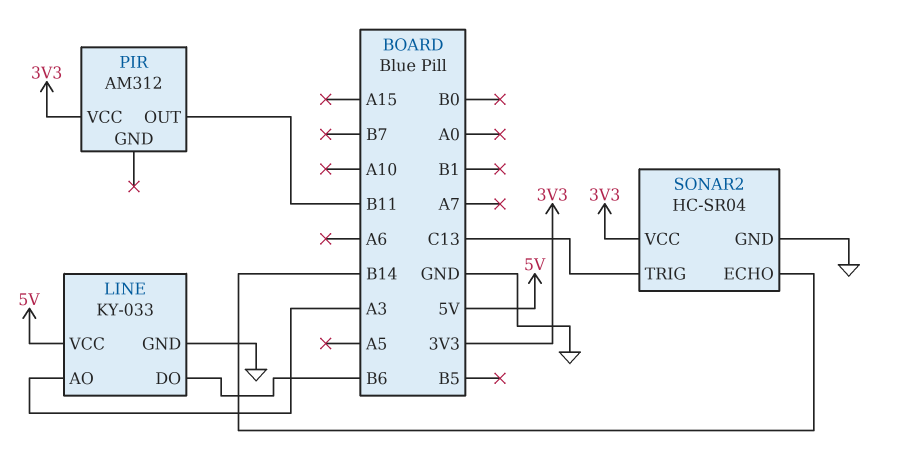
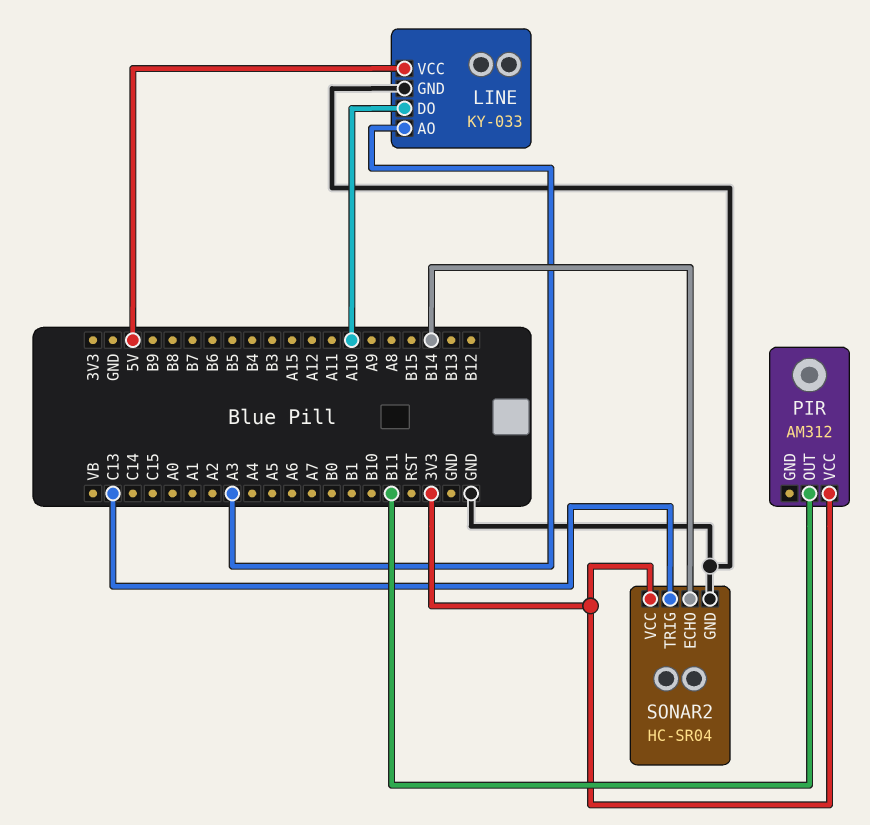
LINE pin DO: B6 -> A10

